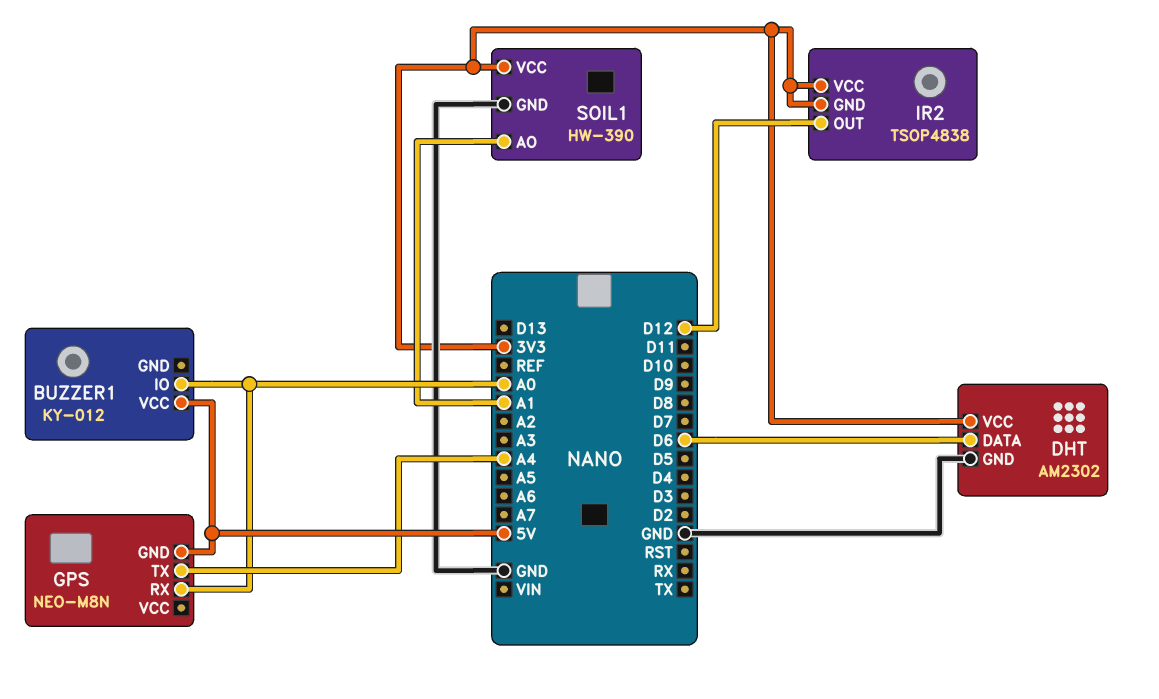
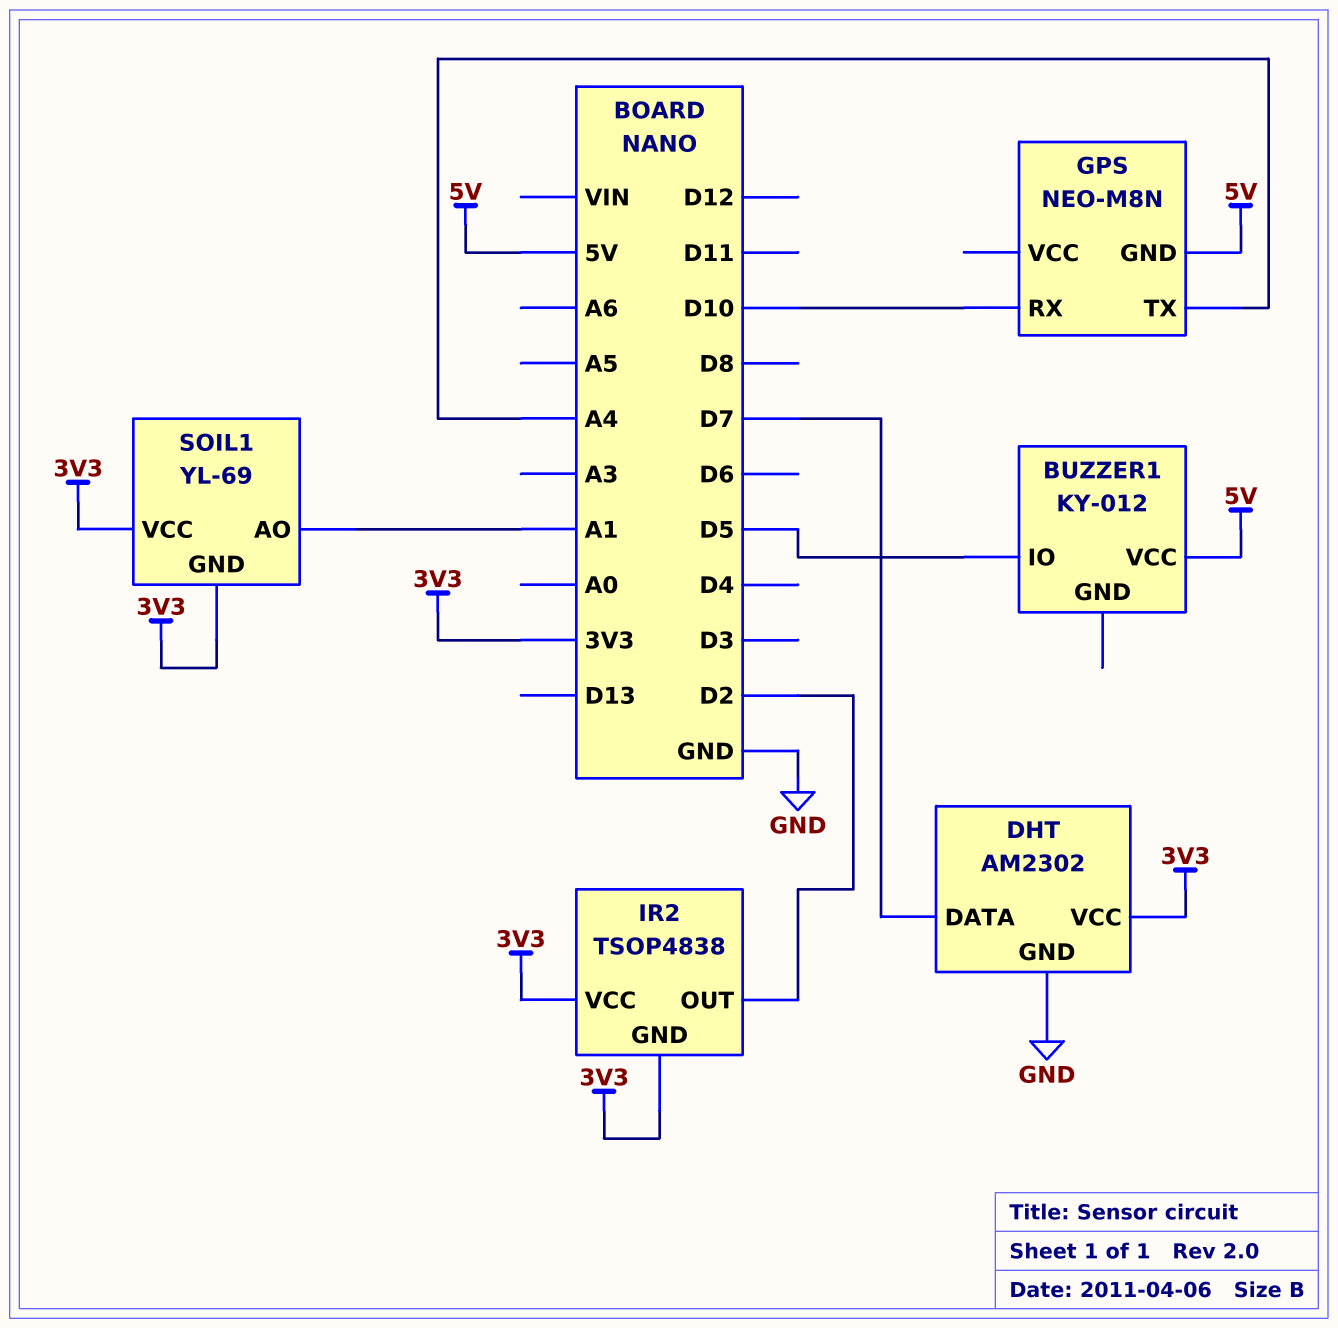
BUZZER1 pin IO: A0 -> D5
DHT pin DATA: D6 -> D7
GPS pin RX: A0 -> D10
IR2 pin OUT: D12 -> D2
SOIL1: HW-390 -> YL-69
SOIL1 pin GND: GND -> 3V3

